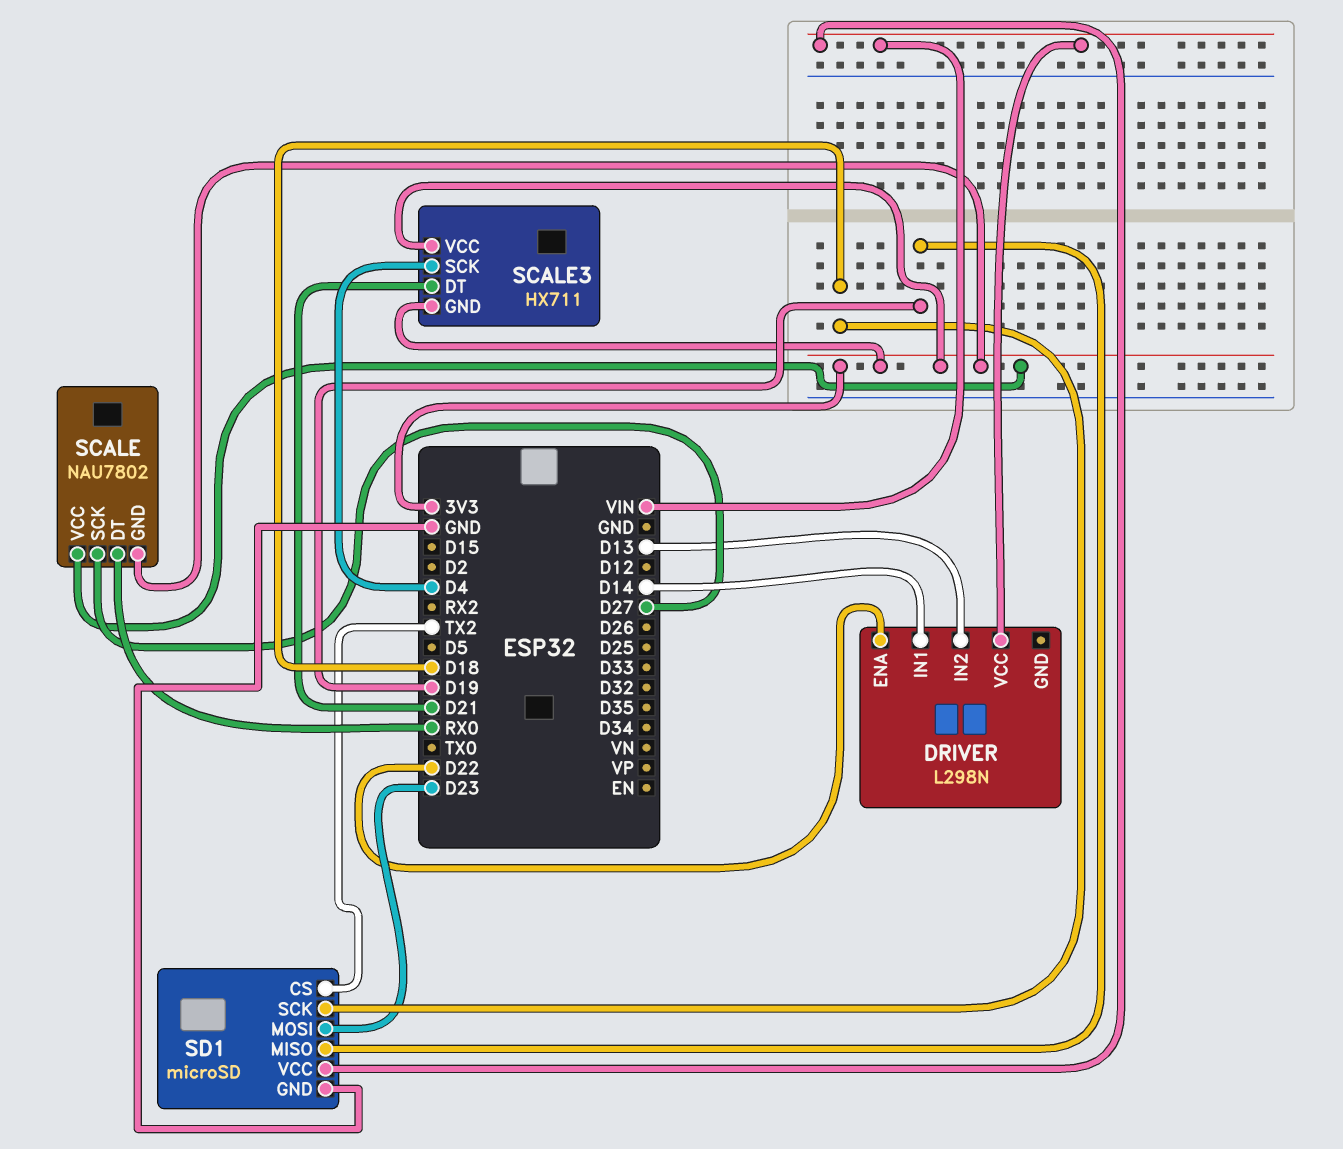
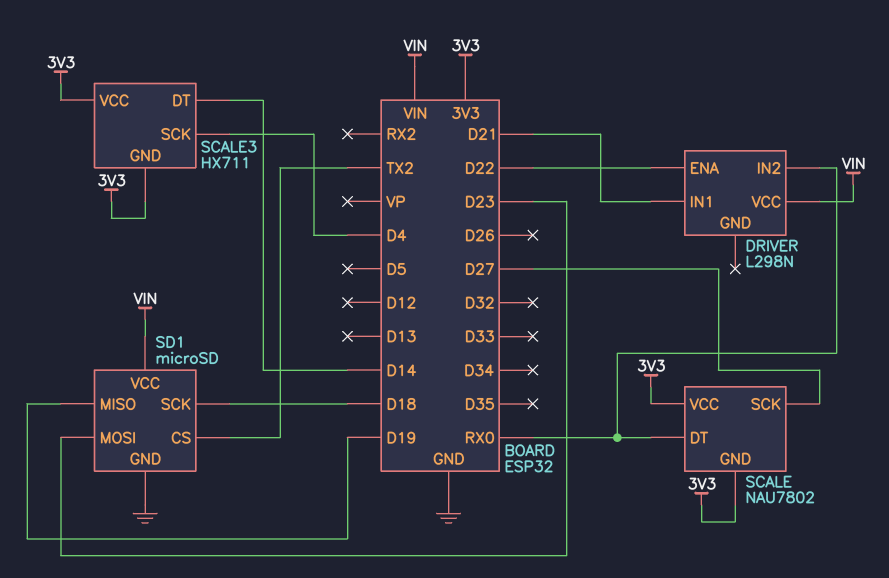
DRIVER pin IN1: D14 -> D21
DRIVER pin IN2: D13 -> RX0
SCALE3 pin DT: D21 -> D14

